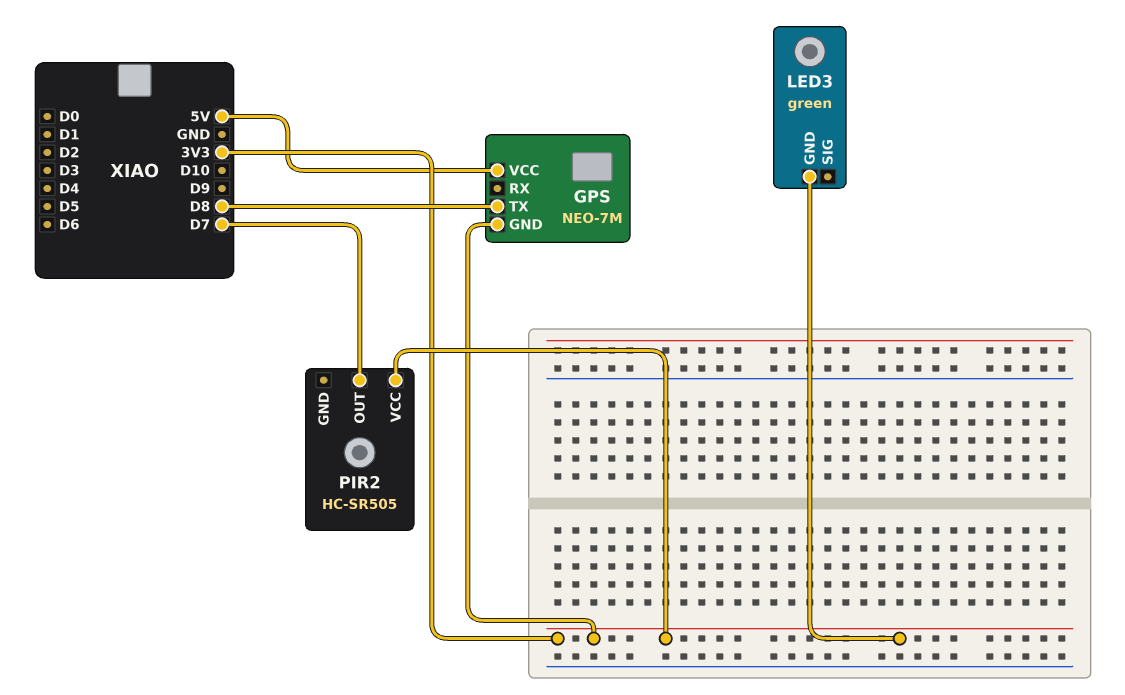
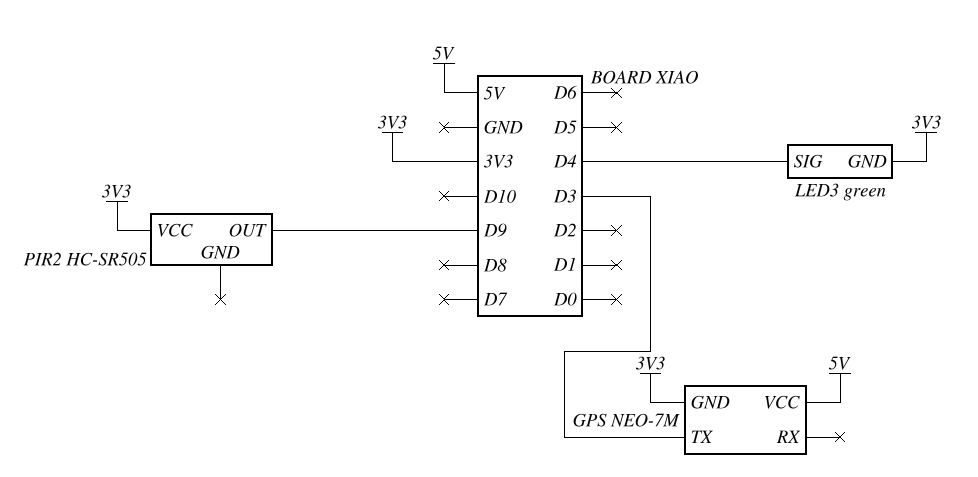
GPS pin TX: D8 -> D3
LED3 pin SIG: none -> D4
PIR2 pin OUT: D7 -> D9

